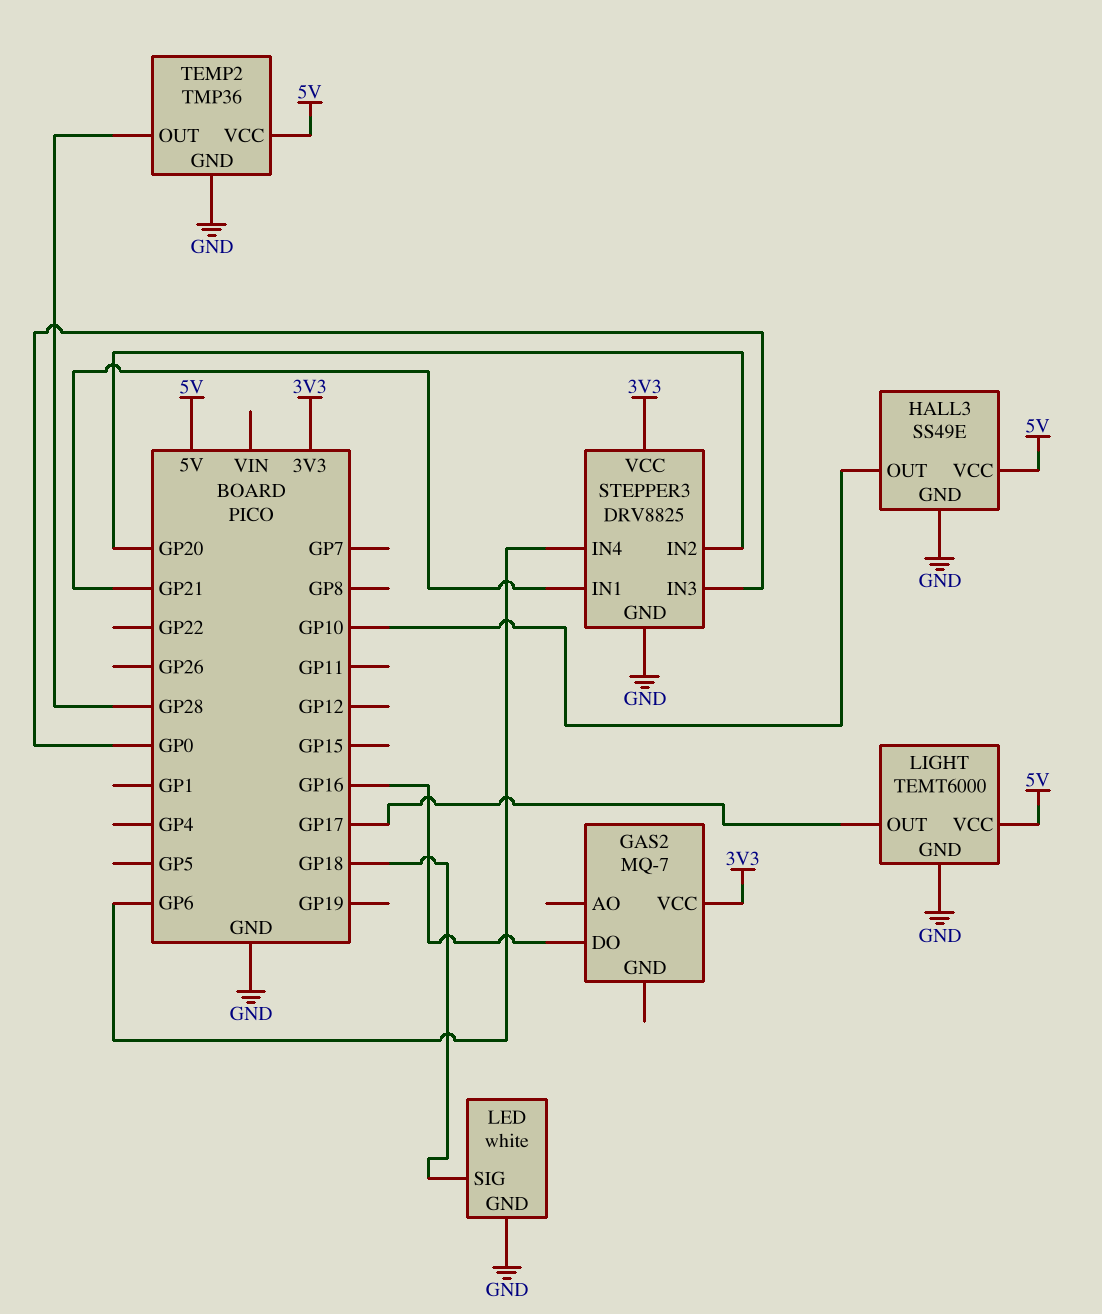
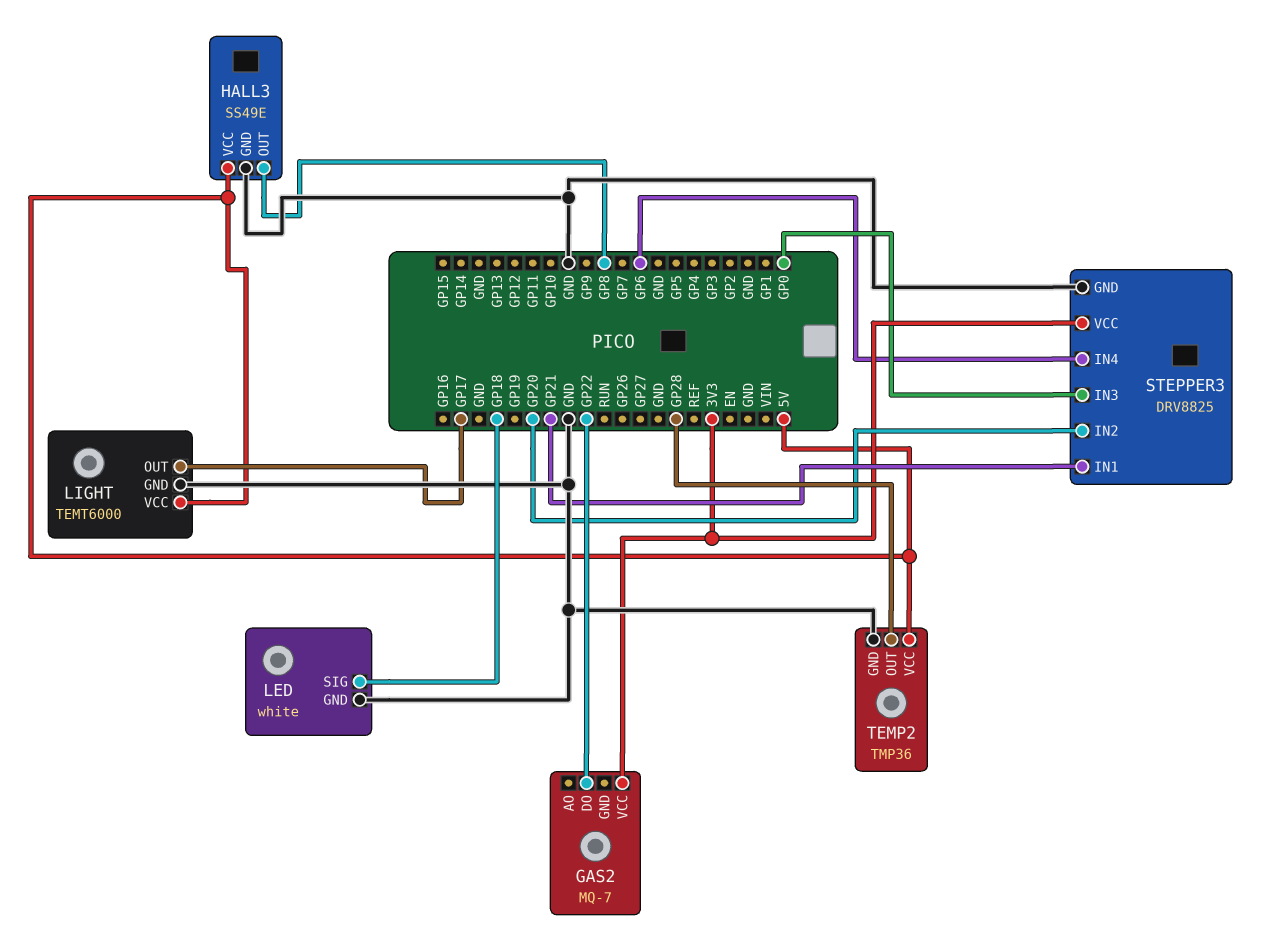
GAS2 pin DO: GP16 -> GP22
HALL3 pin OUT: GP10 -> GP8

